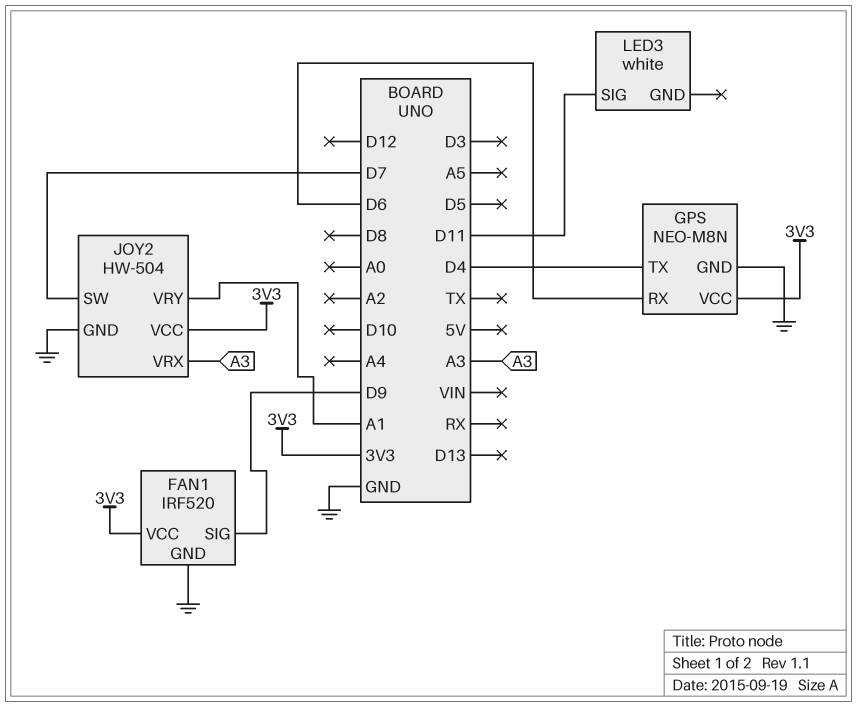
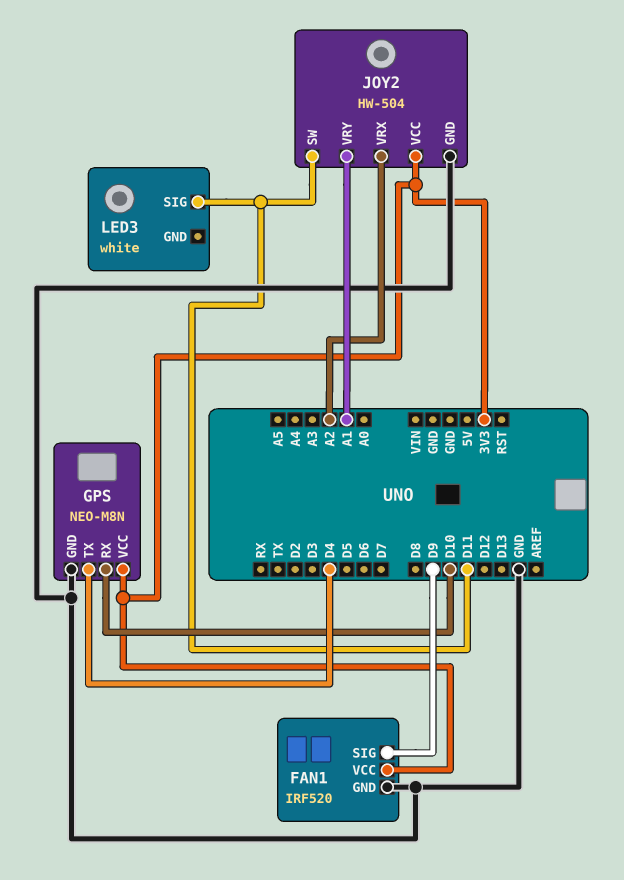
GPS pin RX: D6 -> D10
JOY2 pin SW: D7 -> D11
JOY2 pin VRX: A3 -> A2

